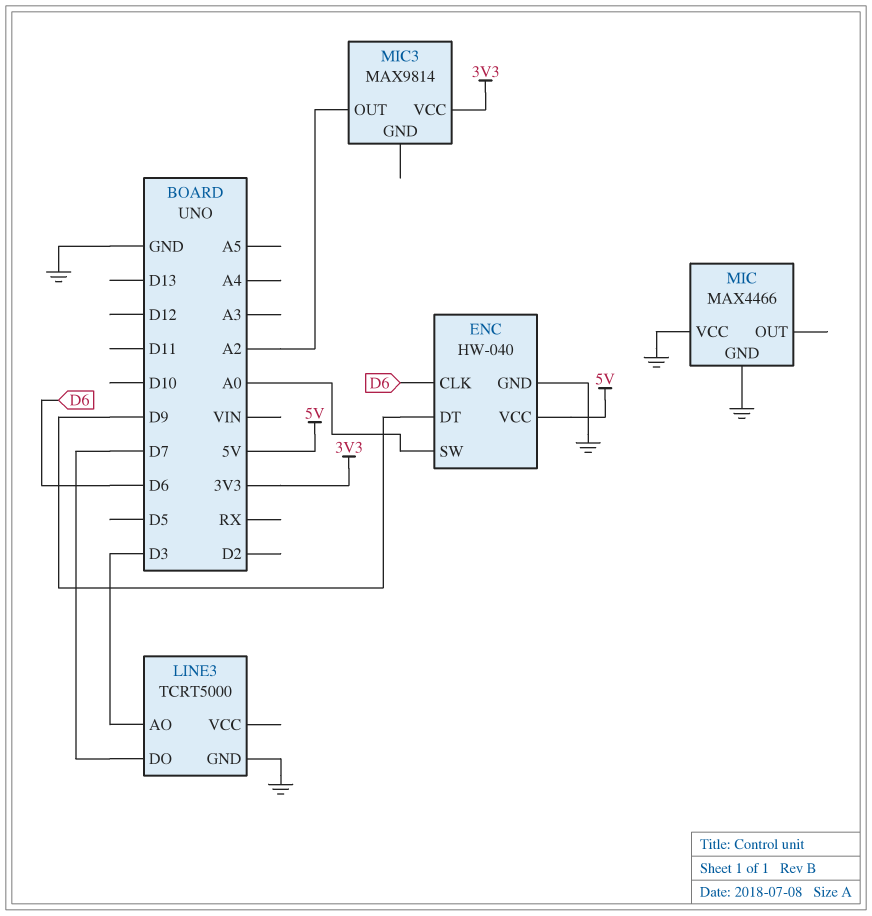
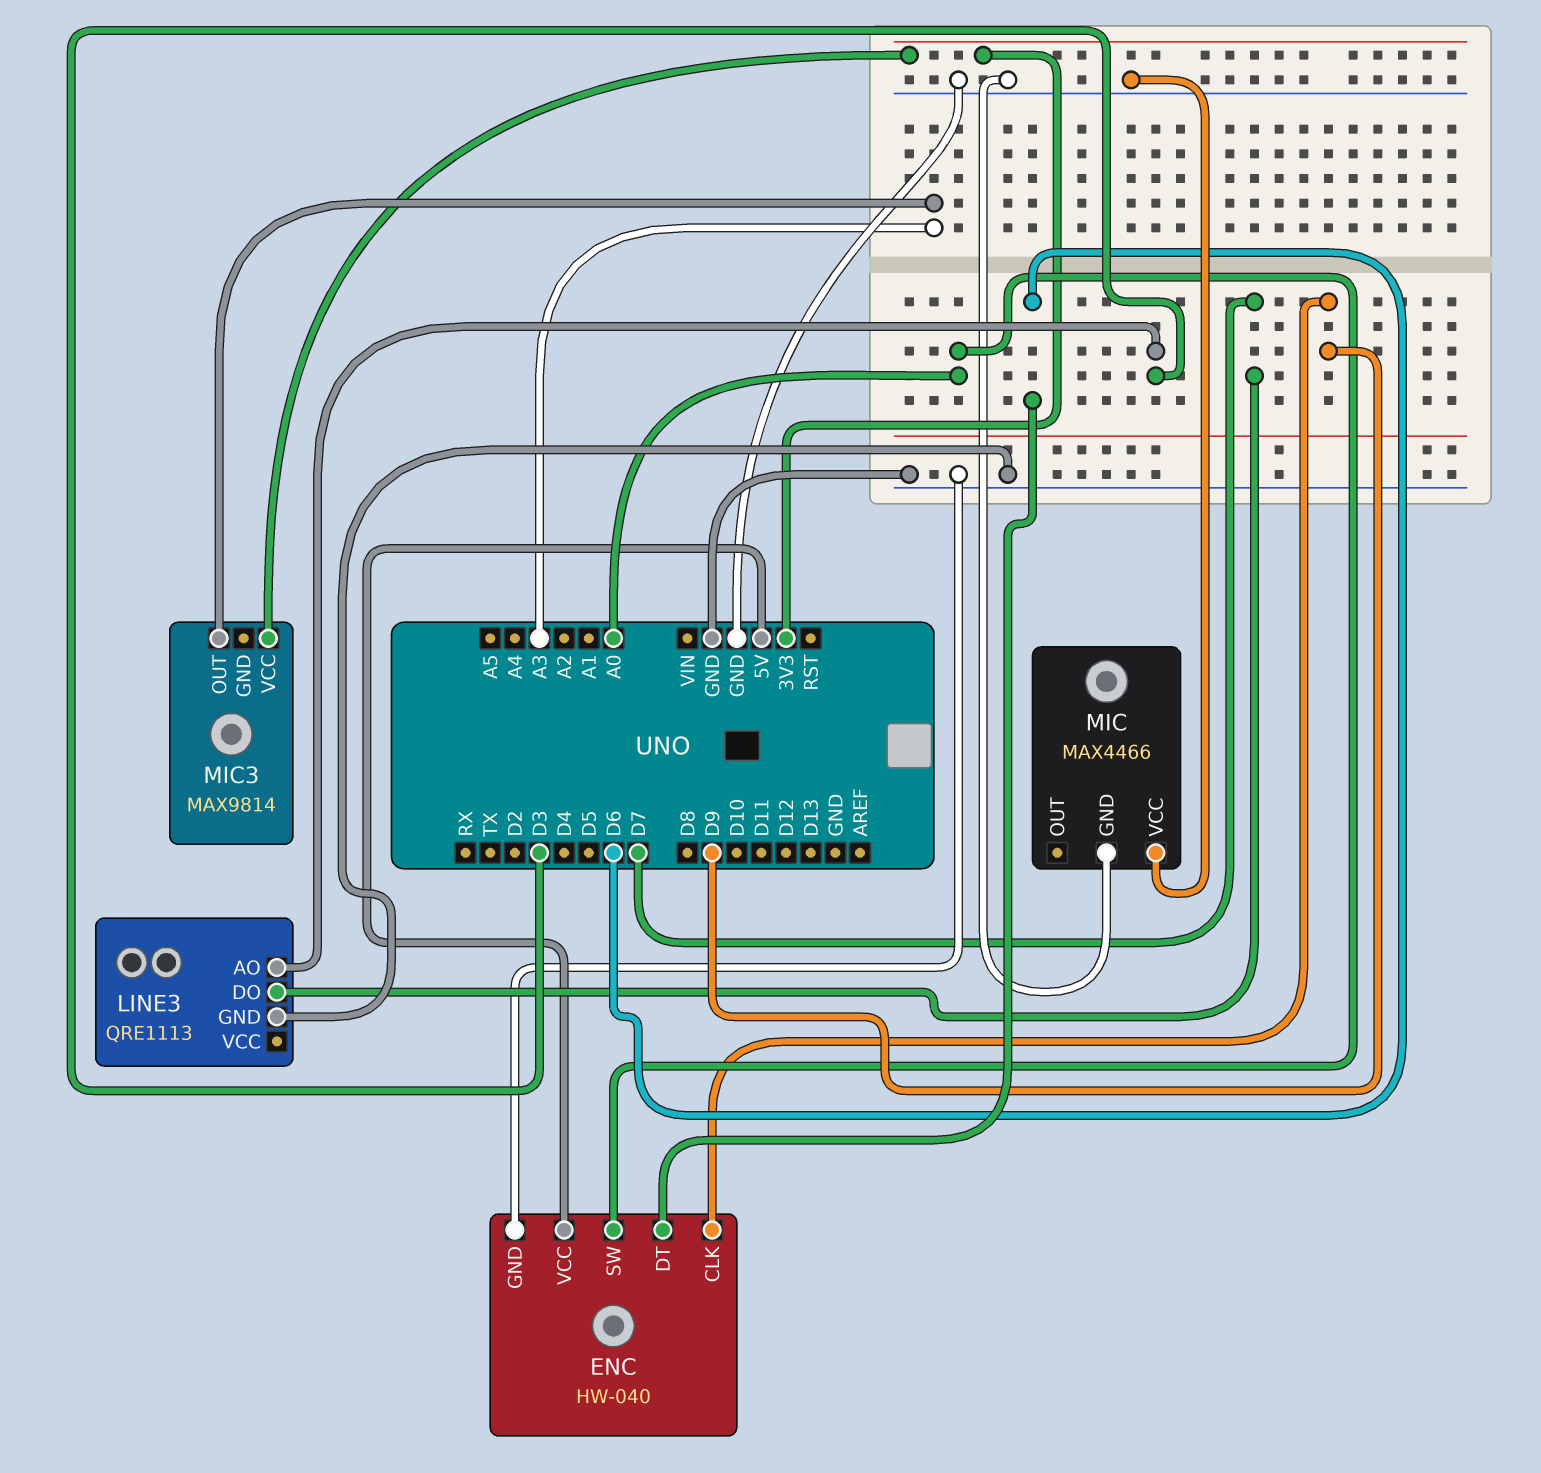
ENC pin CLK: D6 -> D9
ENC pin DT: D9 -> D6
LINE3: TCRT5000 -> QRE1113
MIC3 pin OUT: A2 -> A3

